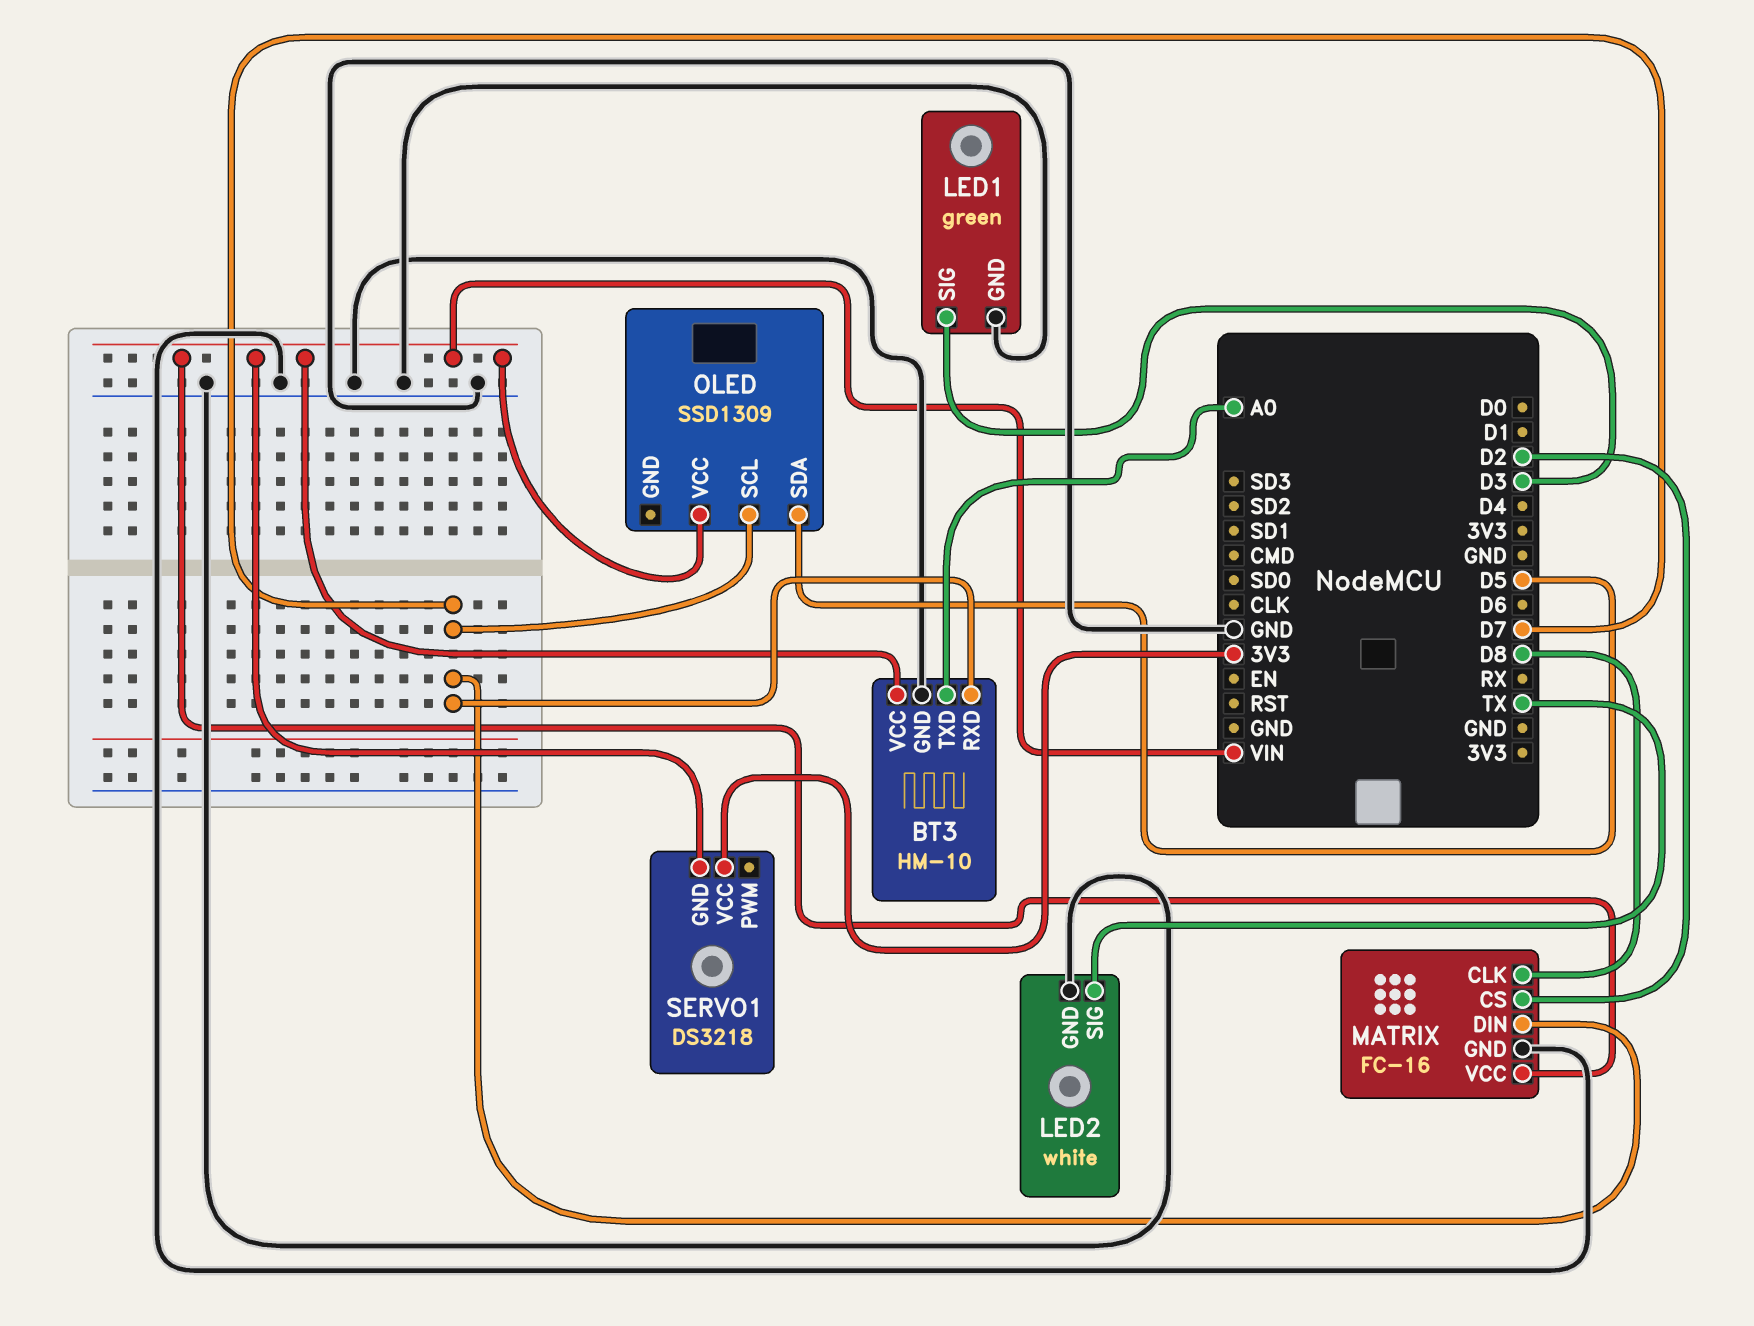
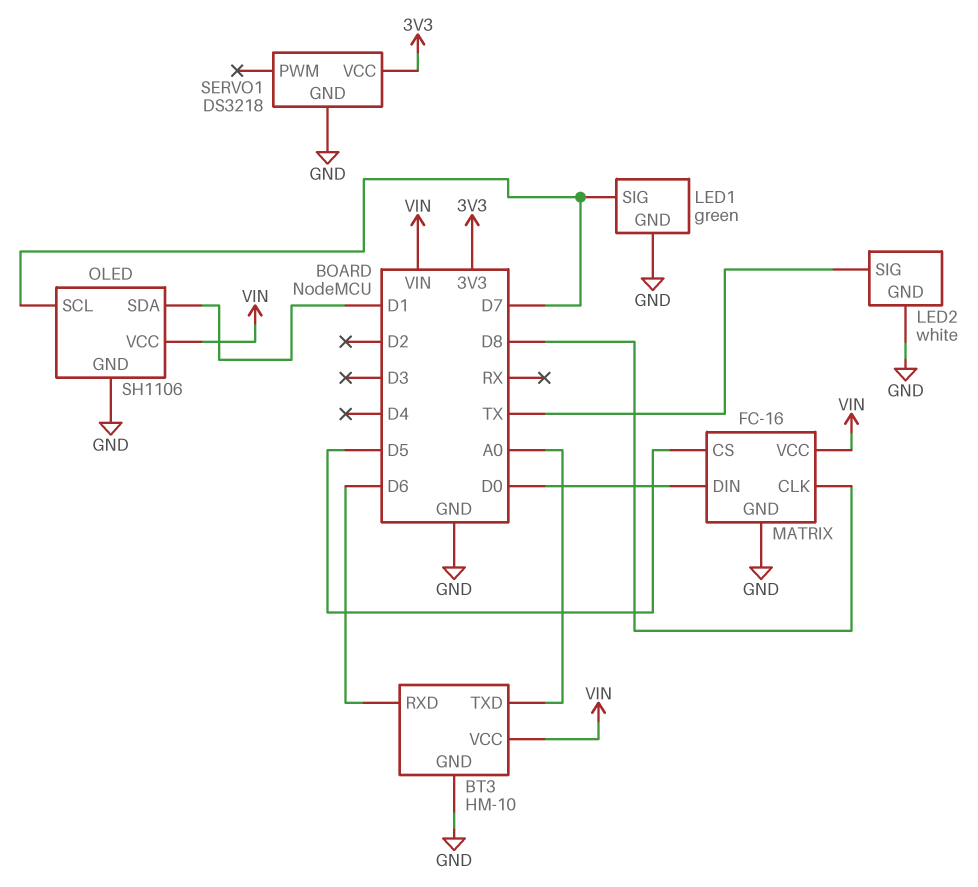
BT3 pin RXD: D7 -> D6
LED1 pin SIG: D3 -> D7
MATRIX pin CS: D2 -> D5
MATRIX pin DIN: D7 -> D0
OLED: SSD1309 -> SH1106
OLED pin GND: none -> GND
OLED pin SDA: D5 -> D1
SERVO1 pin GND: VIN -> GND

